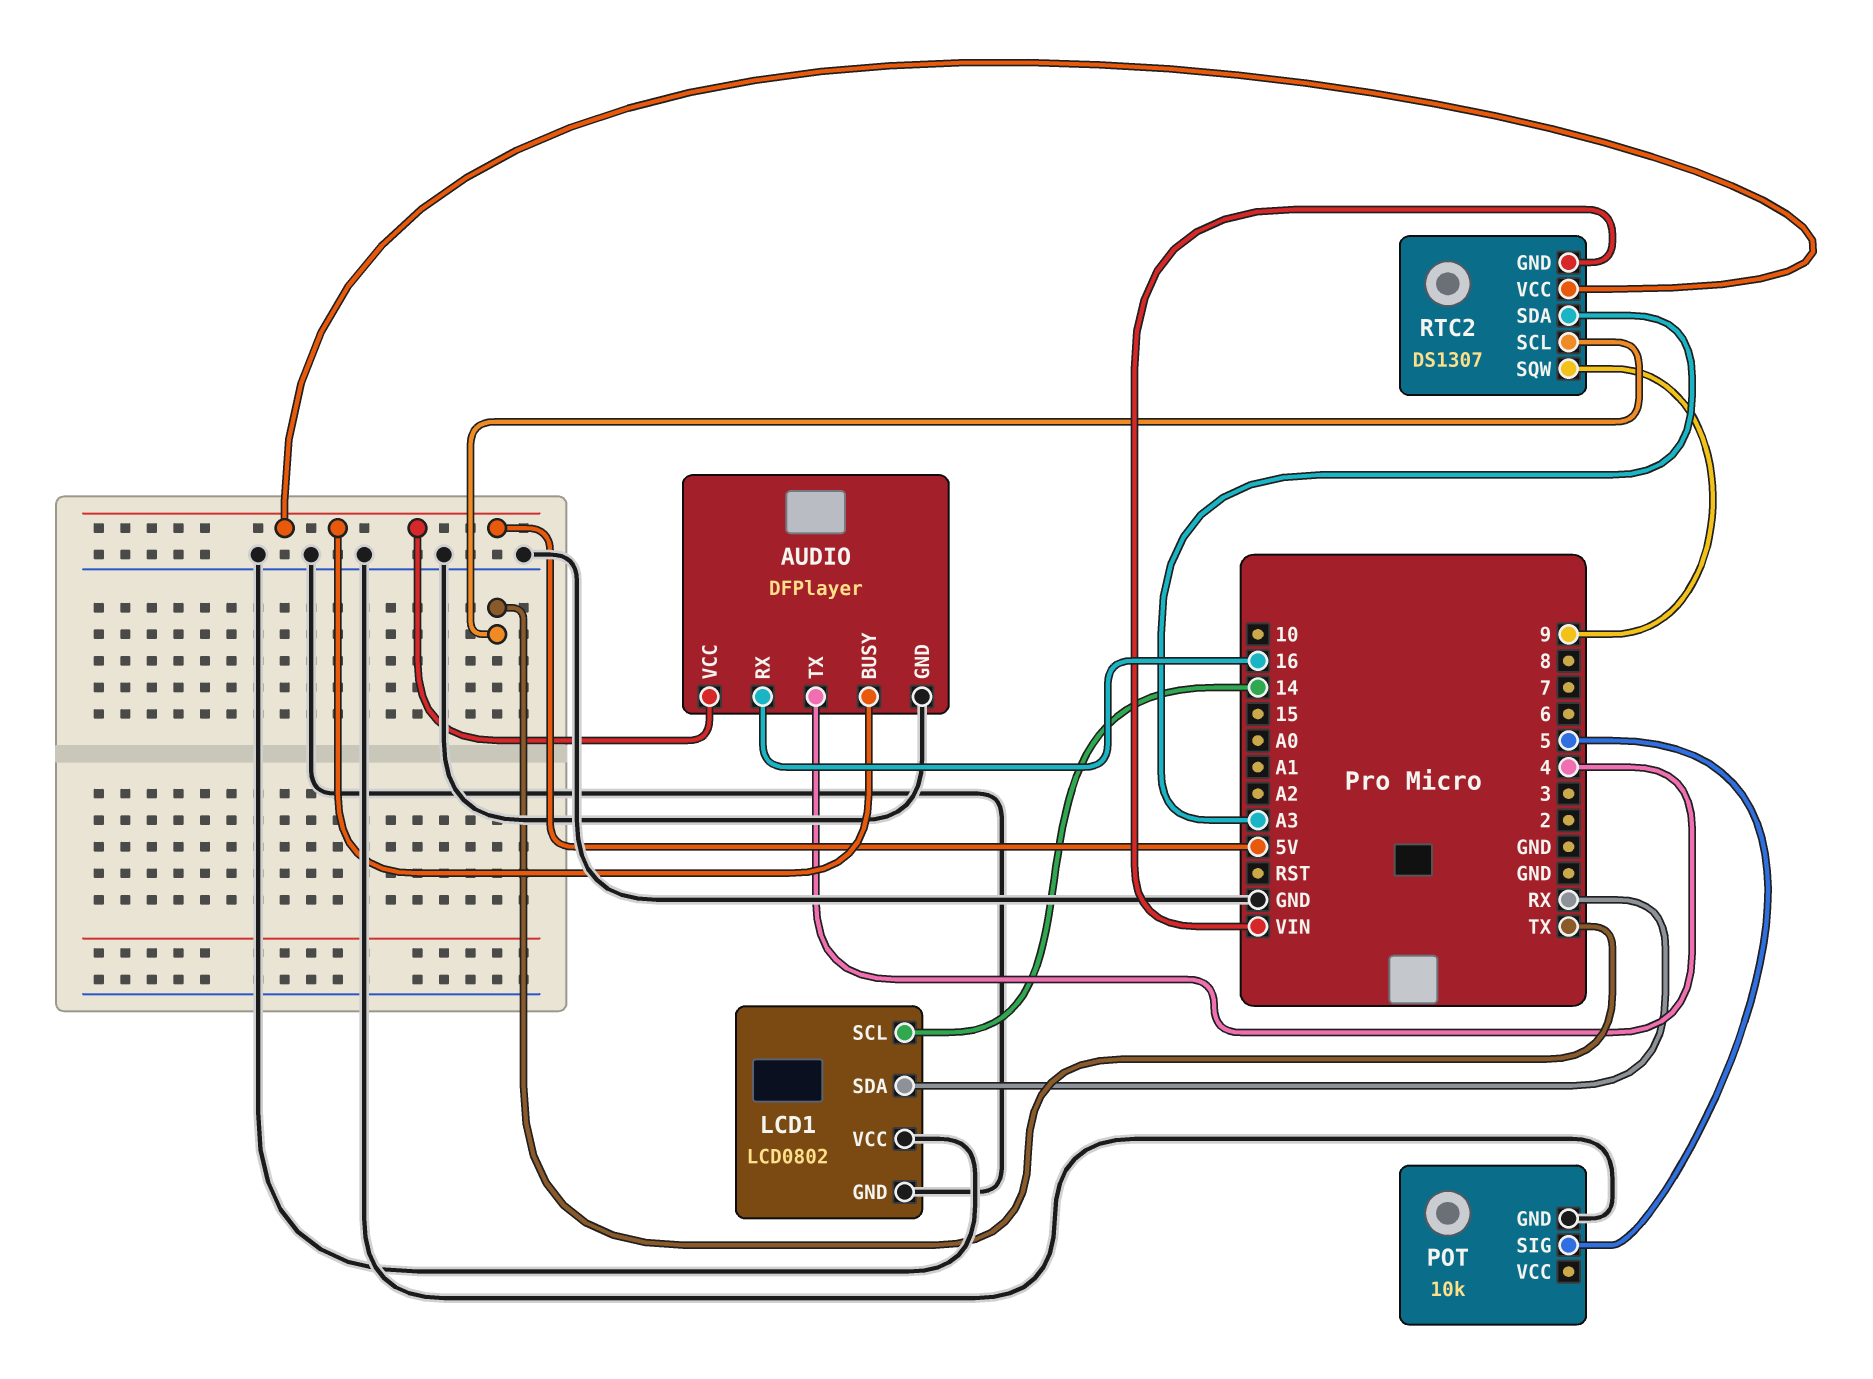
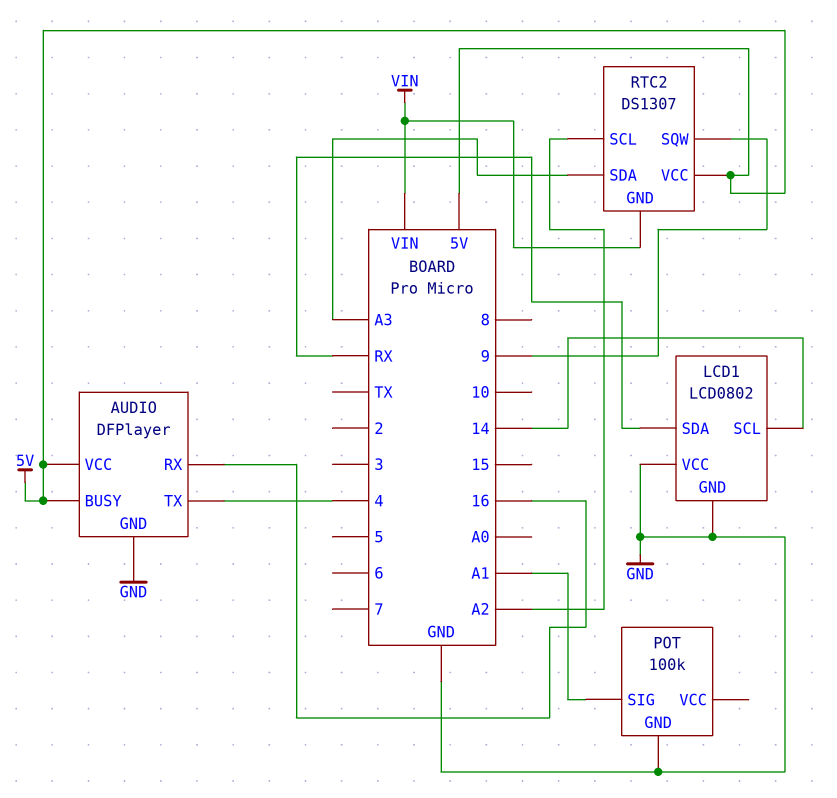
POT: 10k -> 100k
POT pin SIG: 5 -> A1
RTC2 pin SCL: TX -> A2

